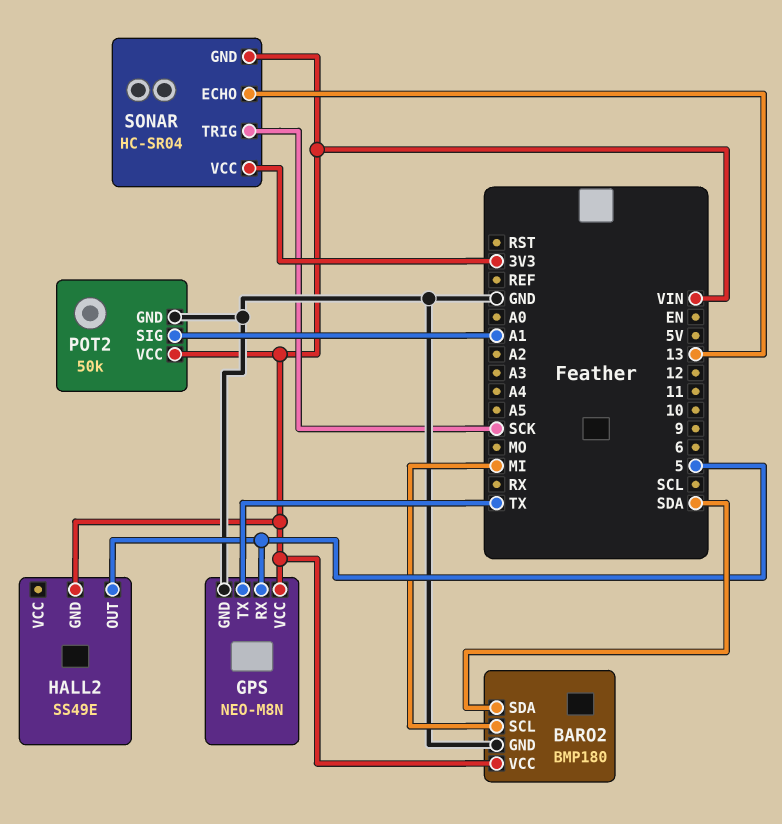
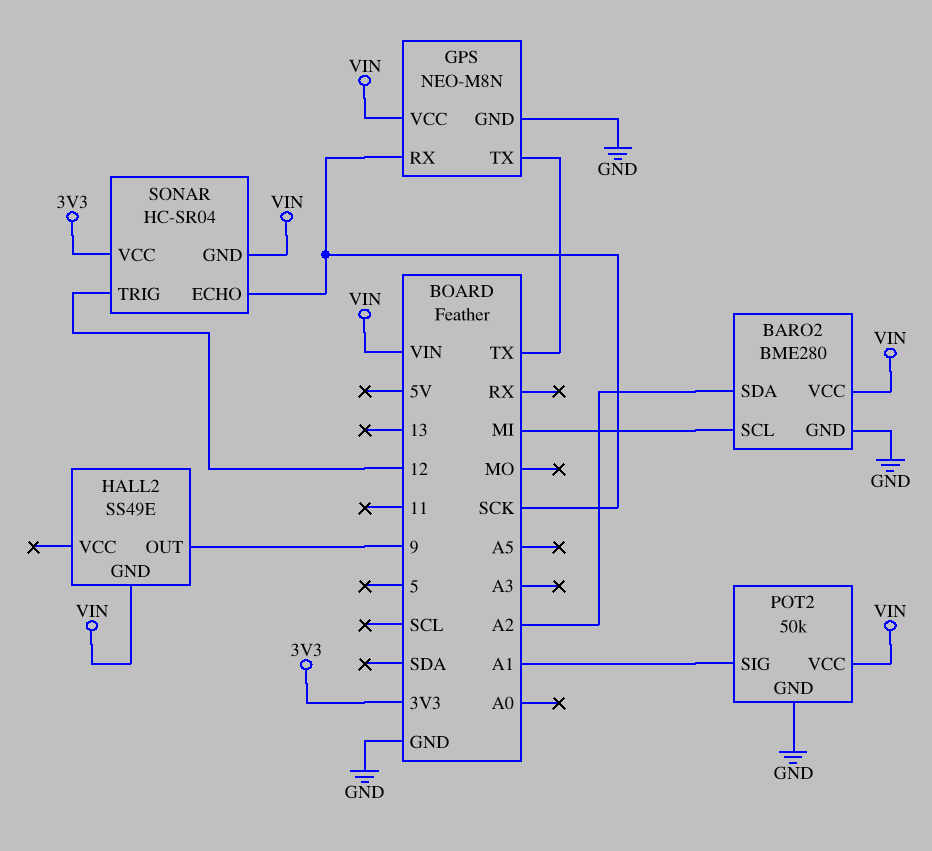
BARO2: BMP180 -> BME280
BARO2 pin SDA: SDA -> A2
GPS pin RX: 5 -> SCK
HALL2 pin OUT: 5 -> 9
SONAR pin ECHO: 13 -> SCK
SONAR pin TRIG: SCK -> 12

